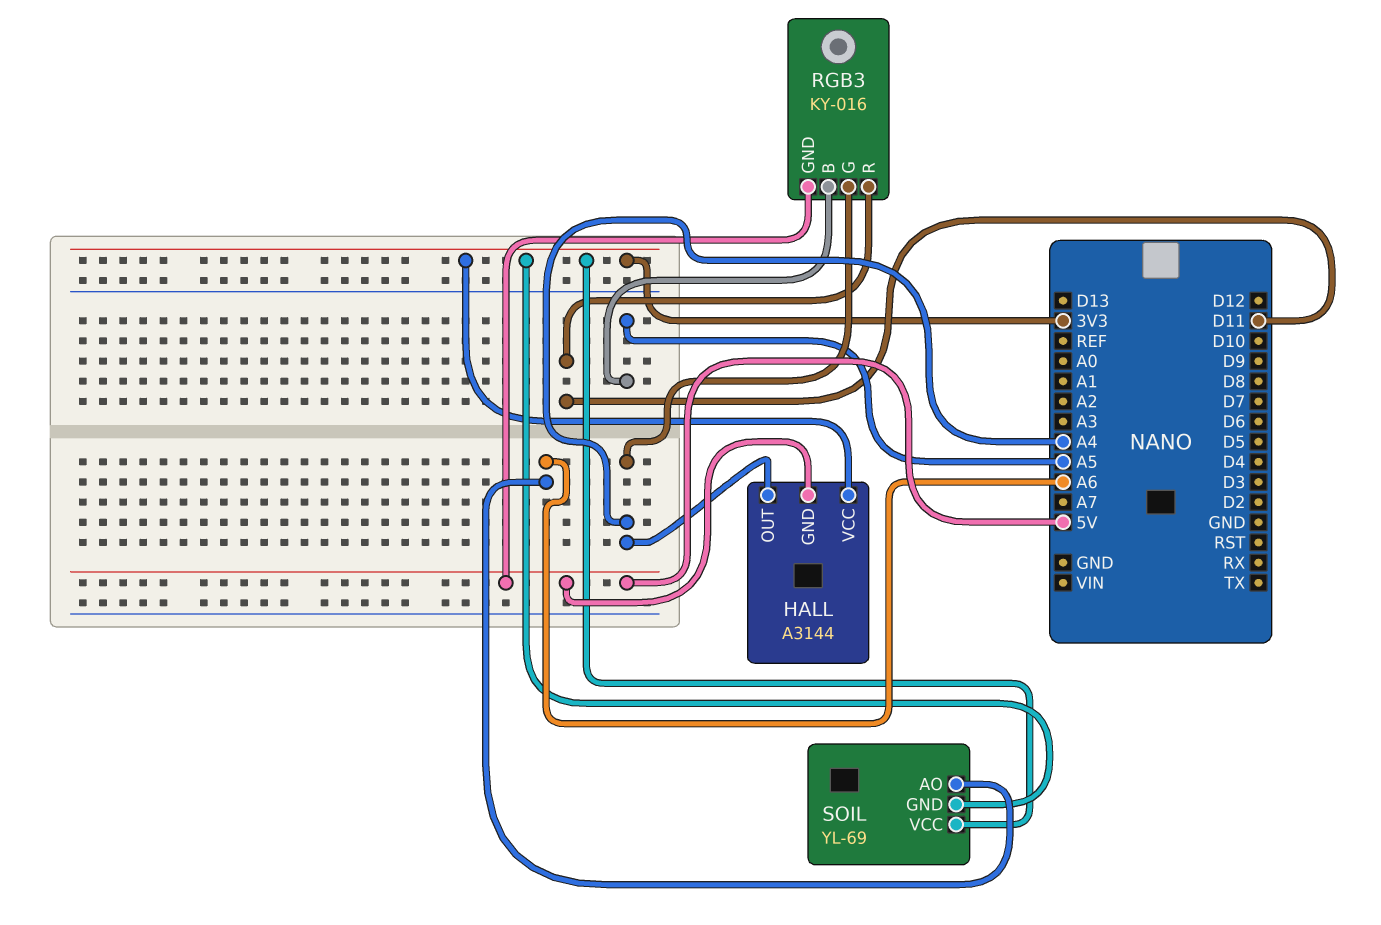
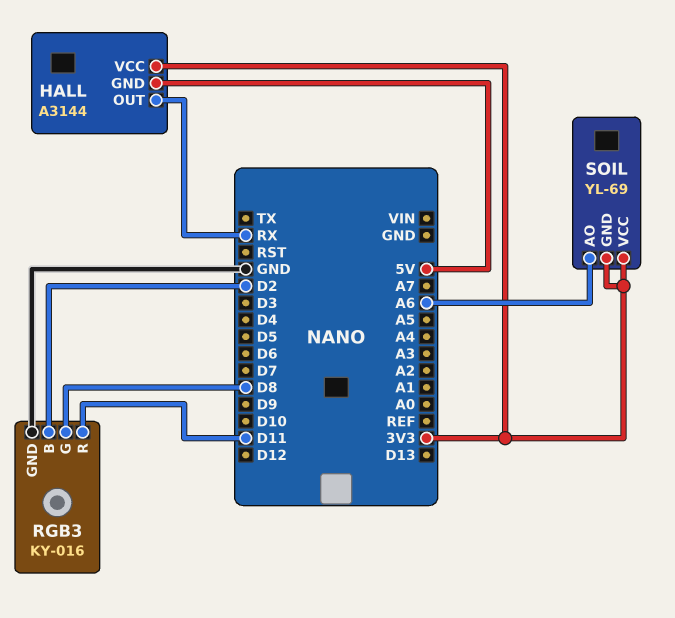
HALL pin OUT: A4 -> RX
RGB3 pin B: A5 -> D2
RGB3 pin G: A4 -> D8
RGB3 pin GND: 5V -> GND

